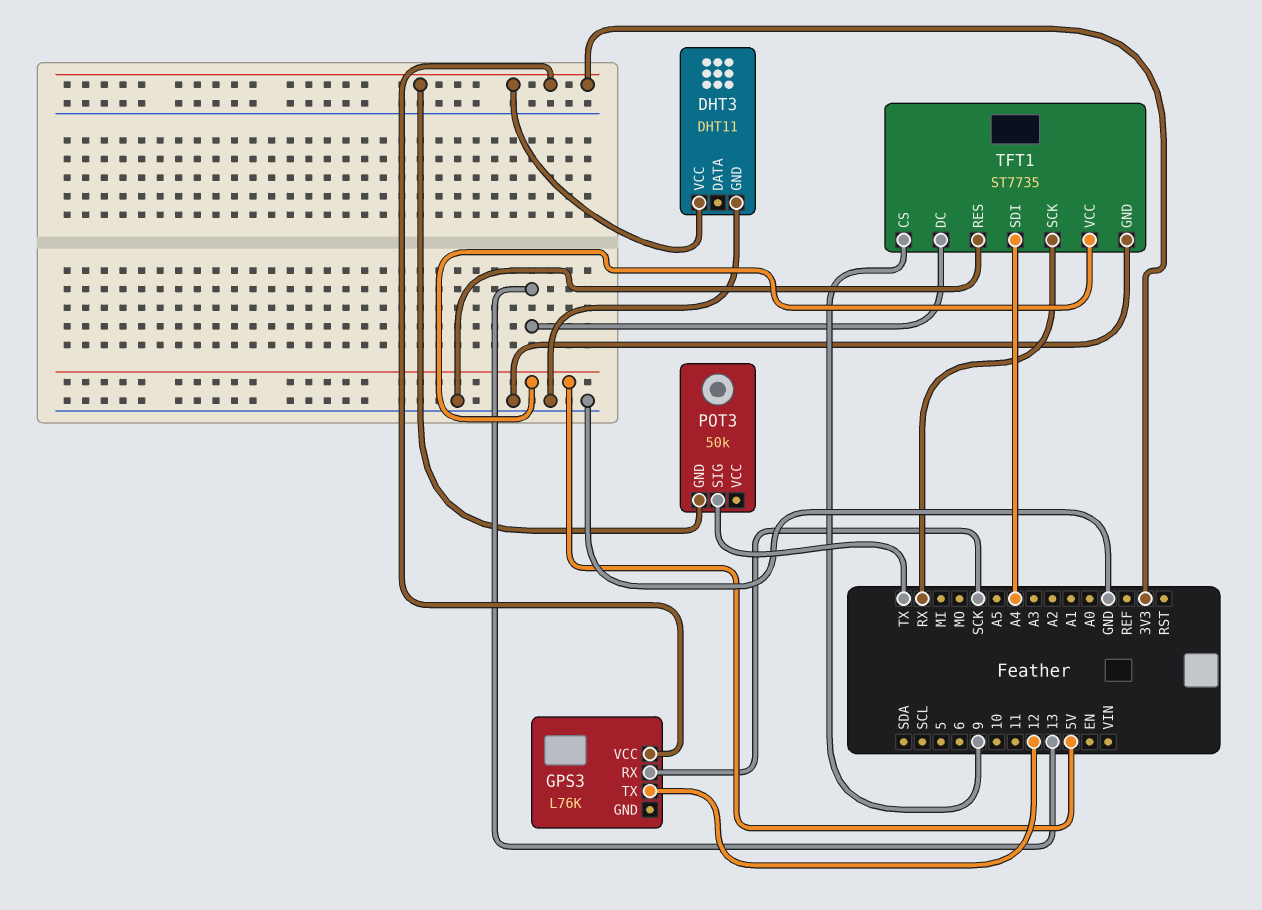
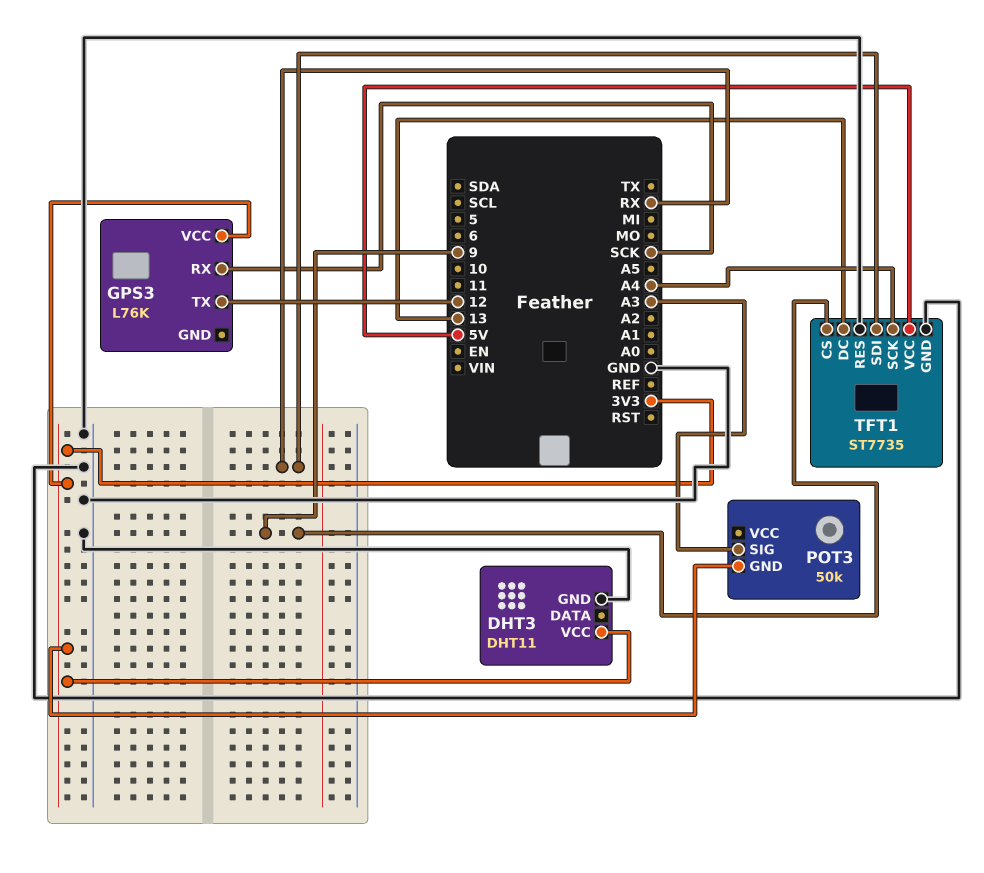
POT3 pin SIG: TX -> A3
TFT1 pin SCK: RX -> A4
TFT1 pin SDI: A4 -> RX

